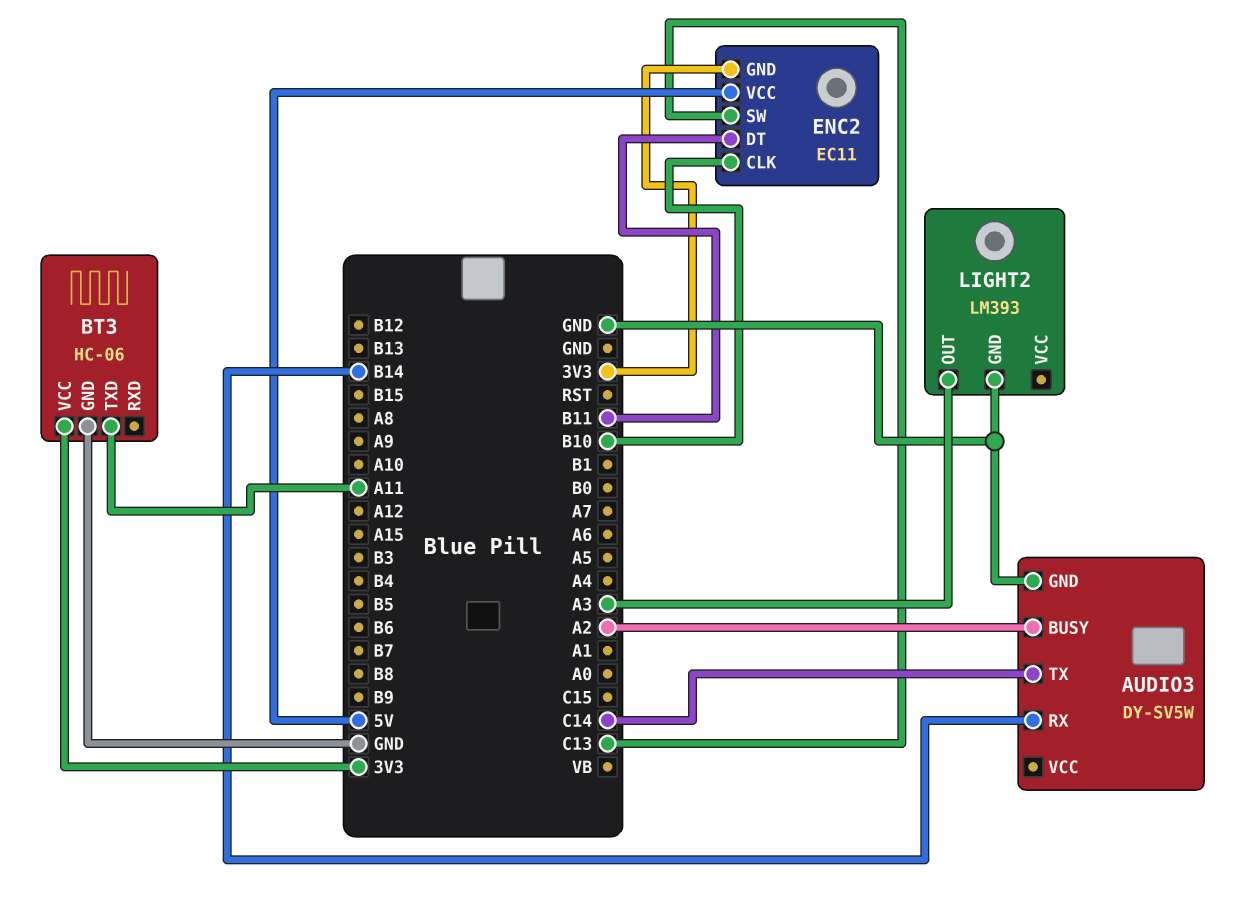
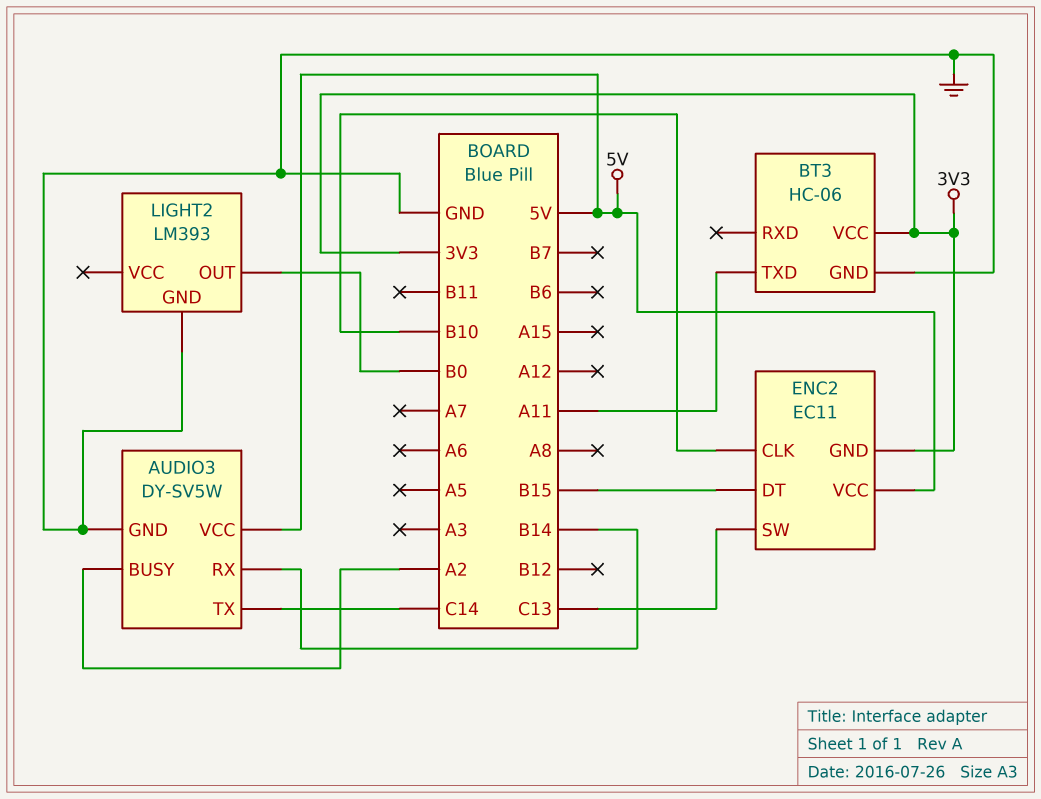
AUDIO3 pin VCC: none -> 5V
ENC2 pin DT: B11 -> B15
LIGHT2 pin OUT: A3 -> B0

